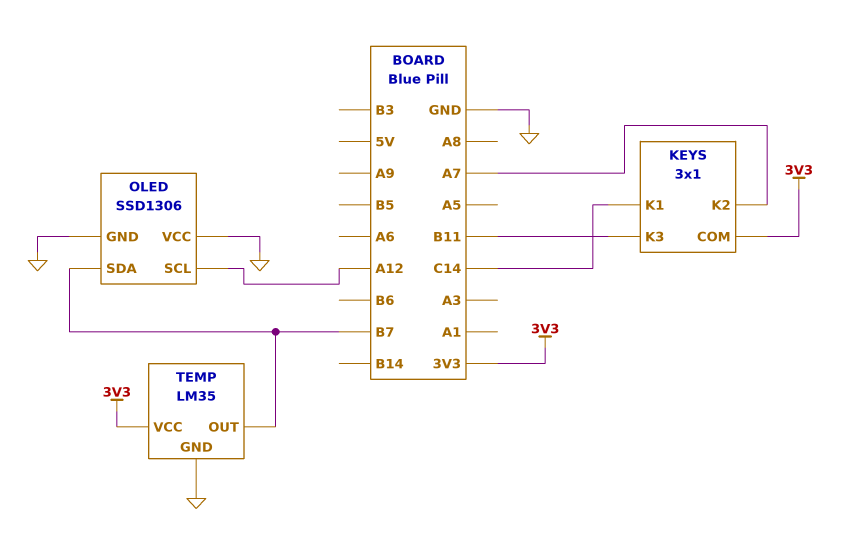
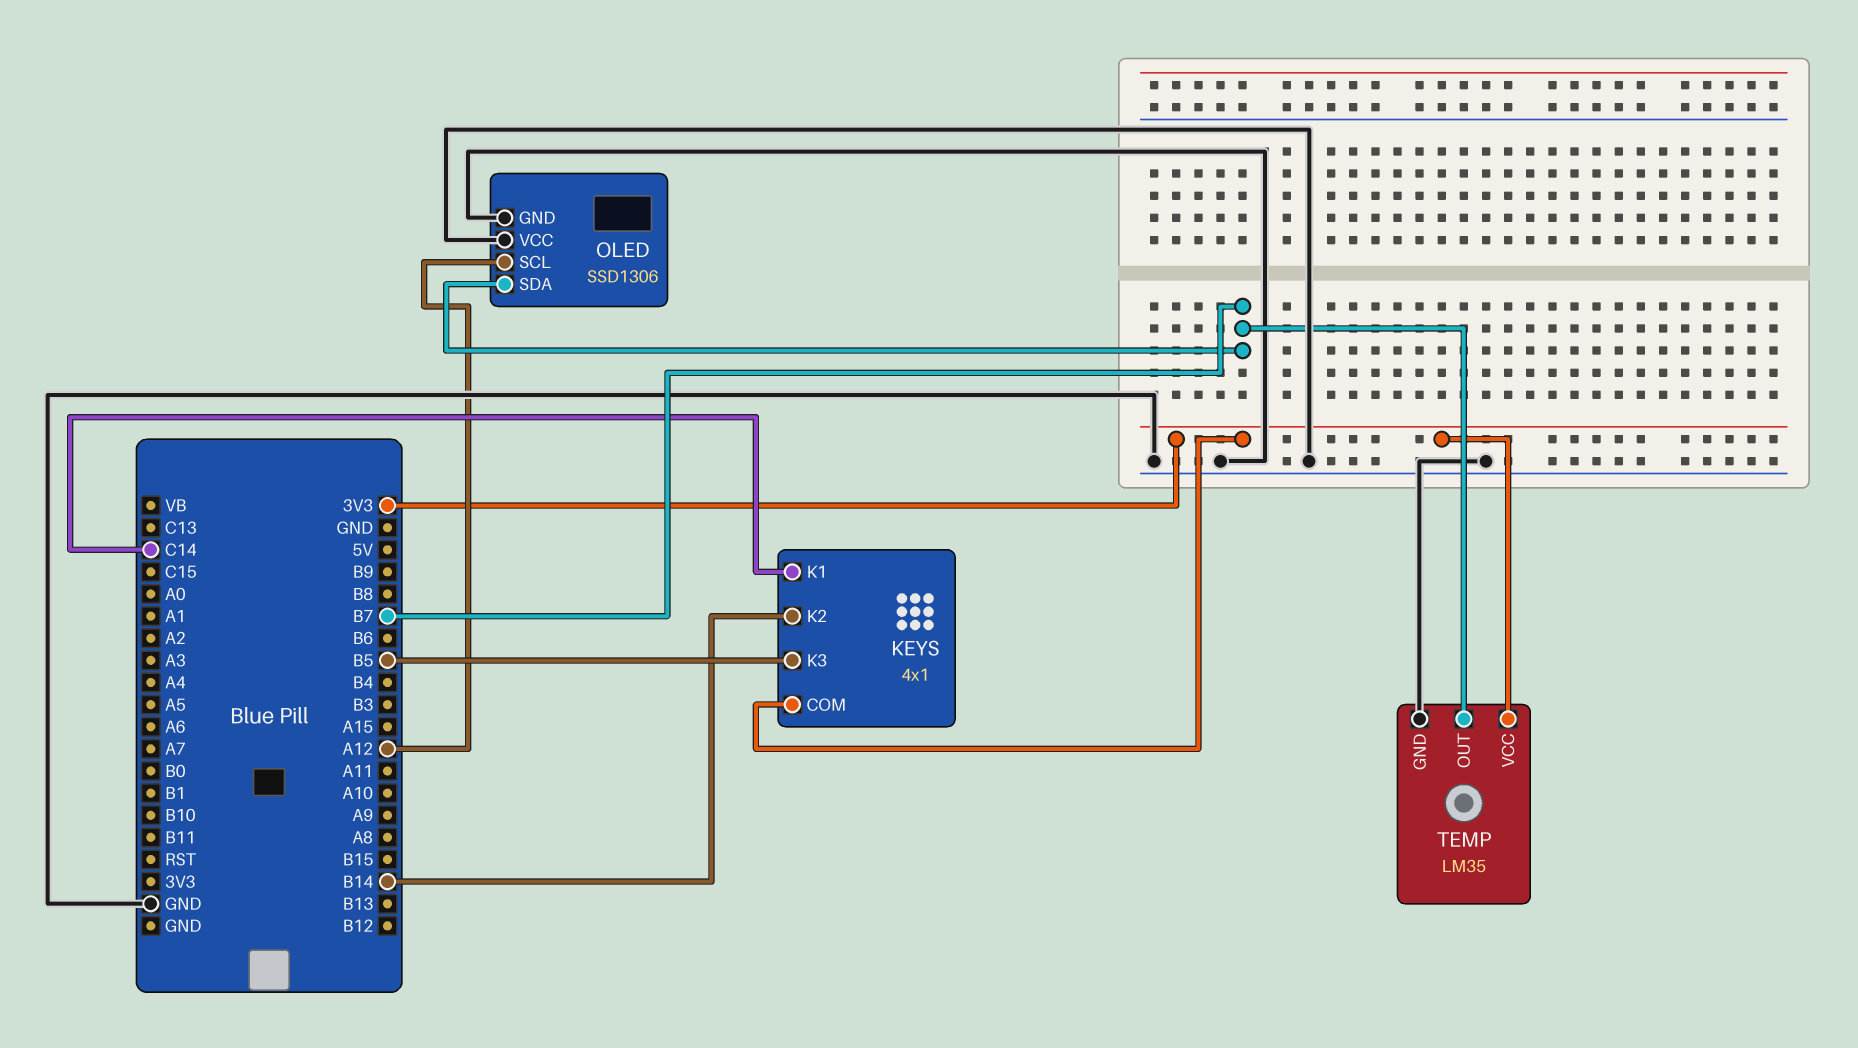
KEYS: 3x1 -> 4x1
KEYS pin K2: A7 -> B14
KEYS pin K3: B11 -> B5

